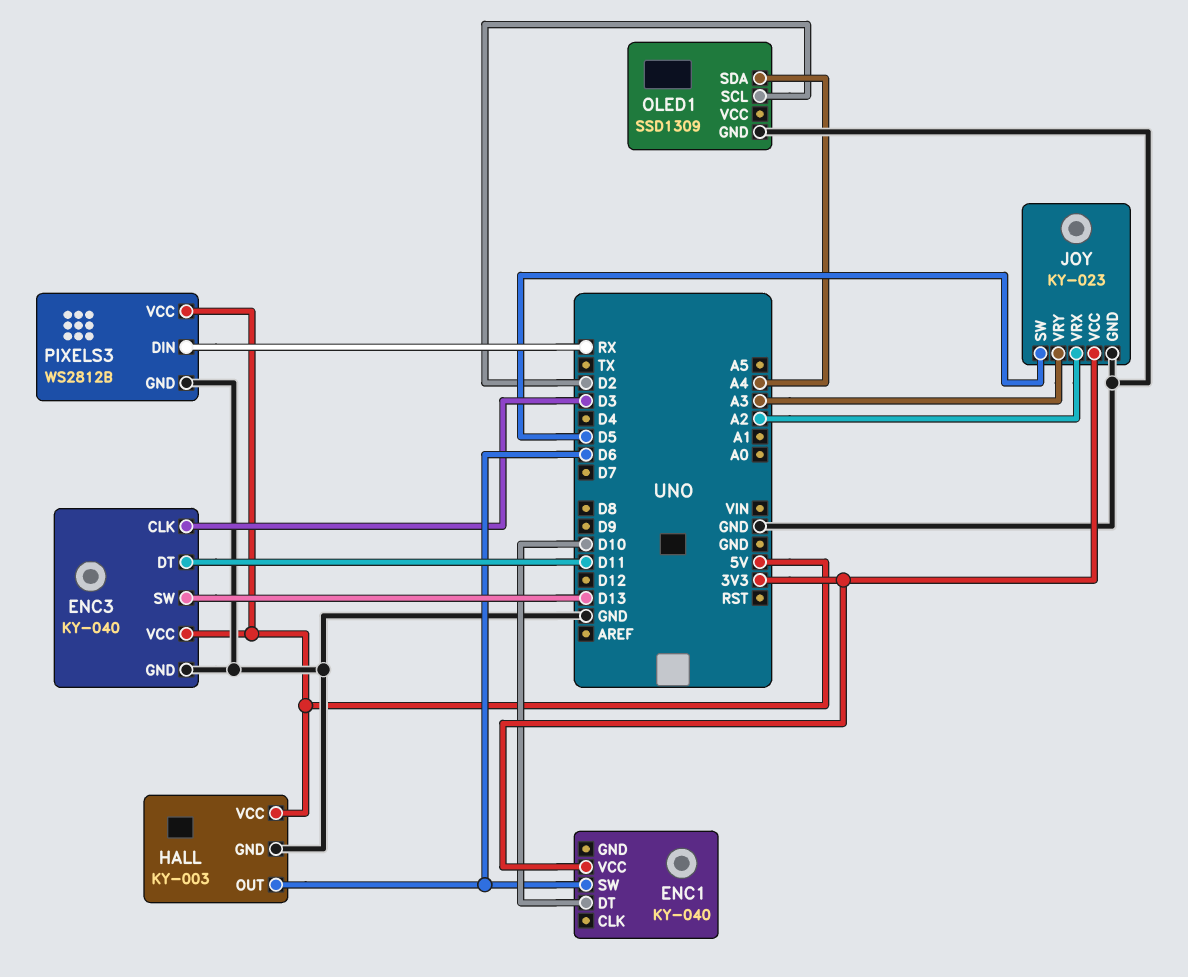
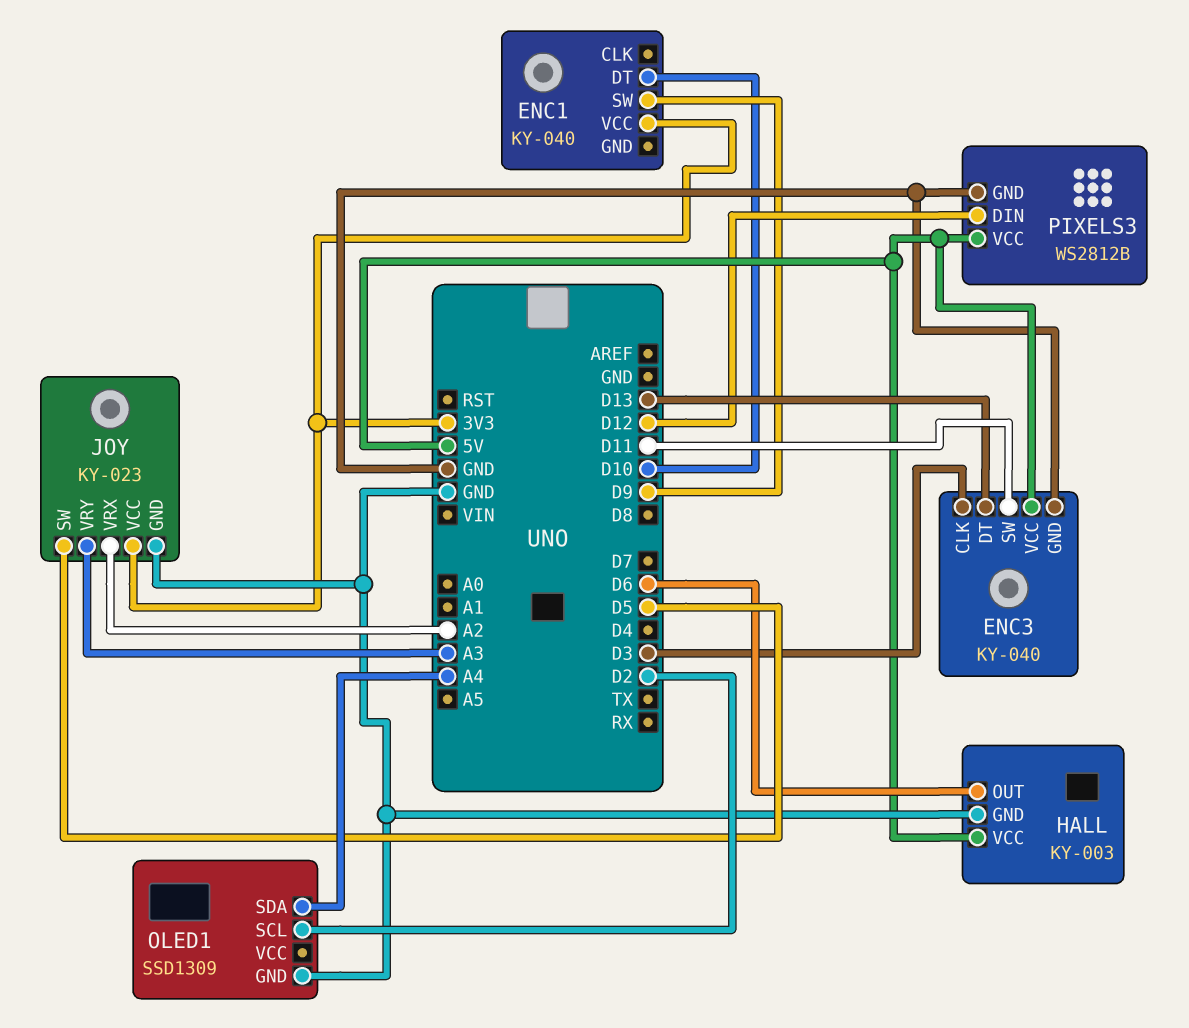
ENC1 pin SW: D6 -> D9
ENC3 pin DT: D11 -> D13
ENC3 pin SW: D13 -> D11
PIXELS3 pin DIN: RX -> D12

